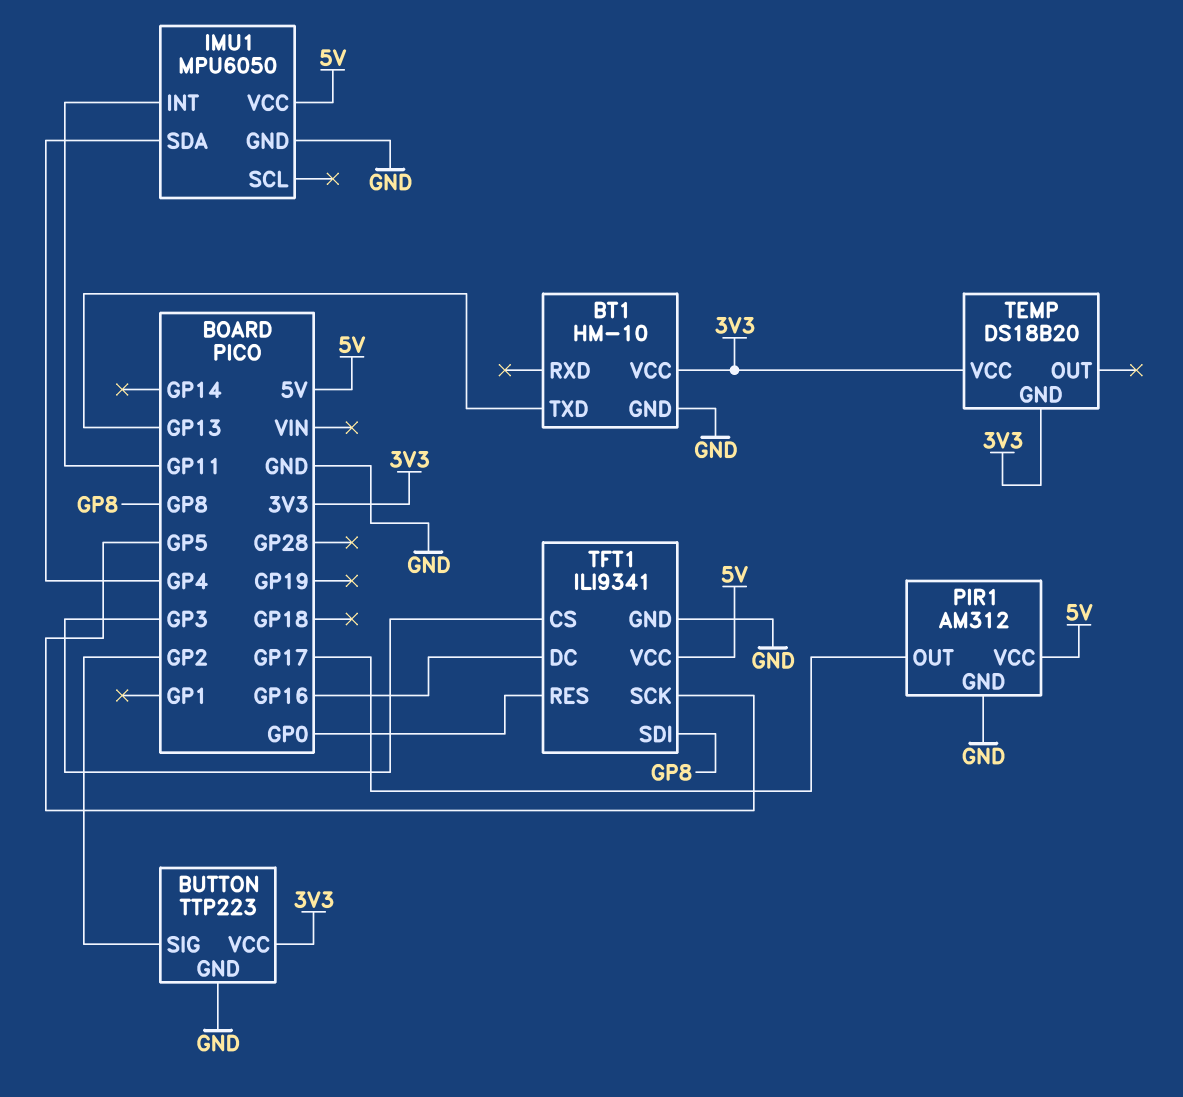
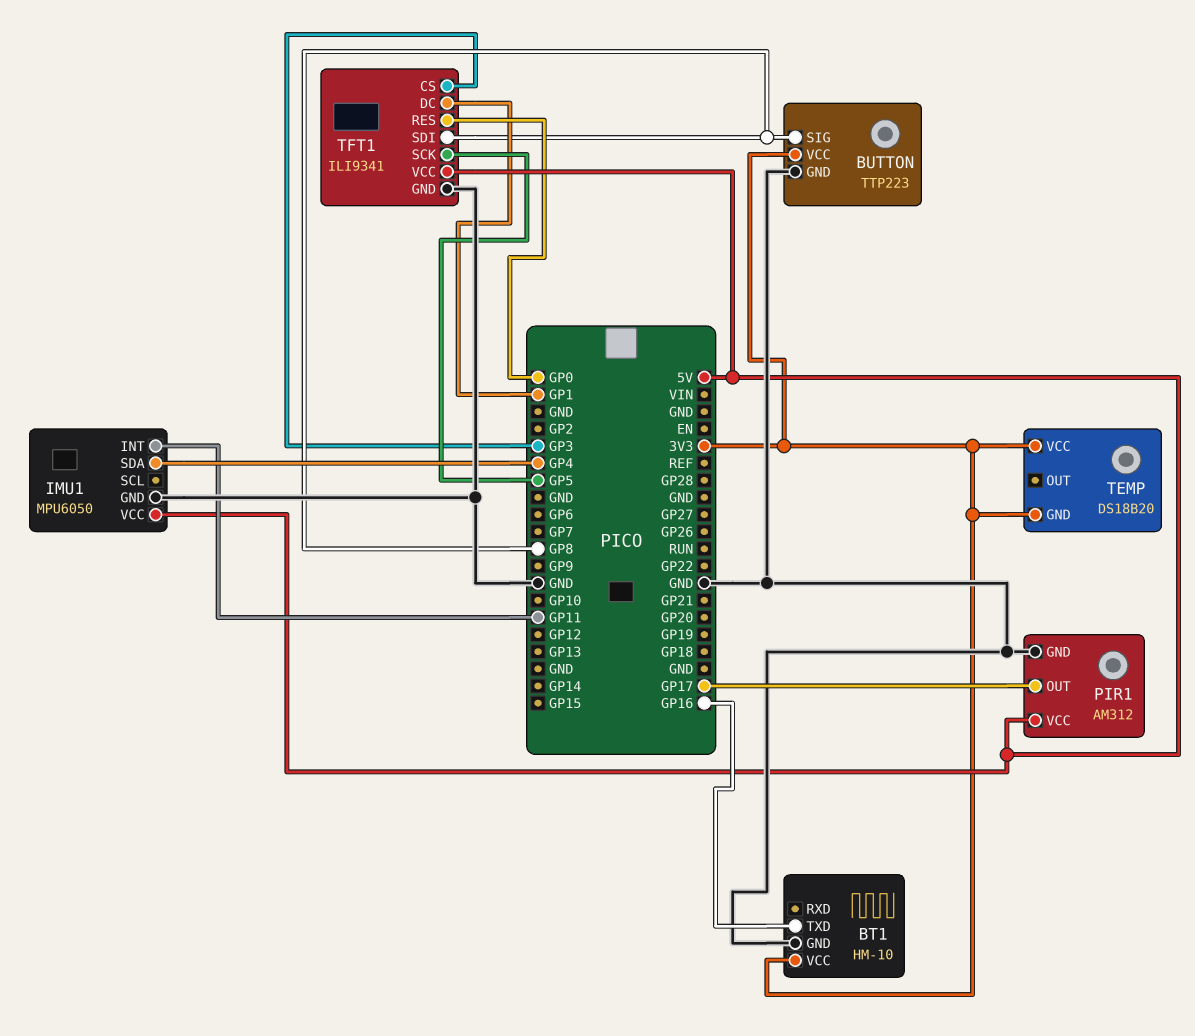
BT1 pin TXD: GP13 -> GP16
BUTTON pin SIG: GP2 -> GP8
TFT1 pin DC: GP16 -> GP1

